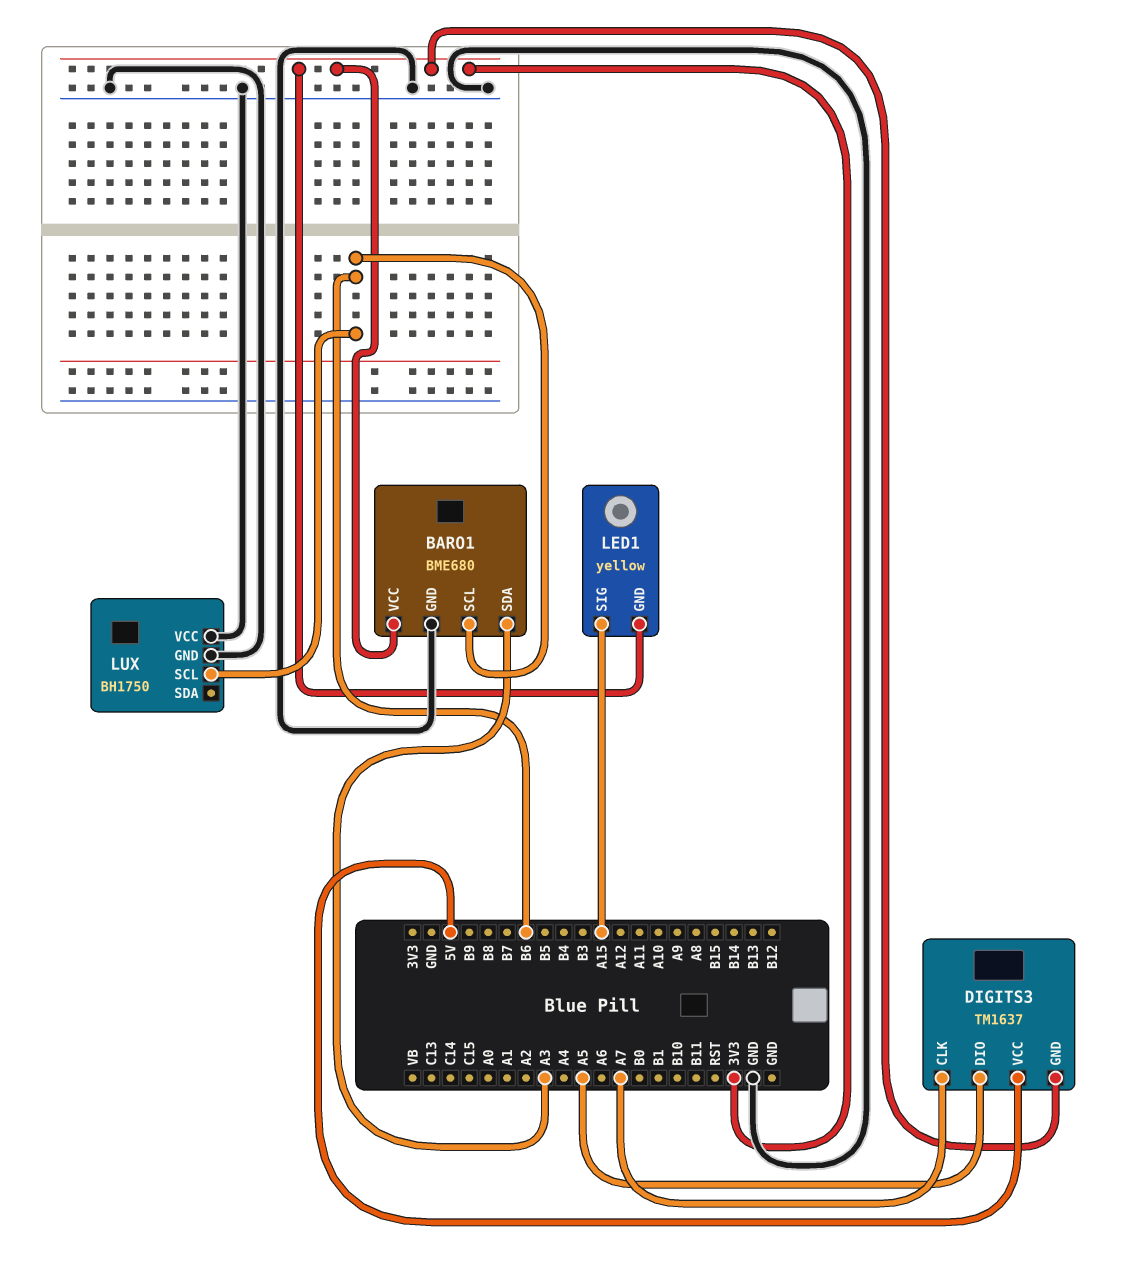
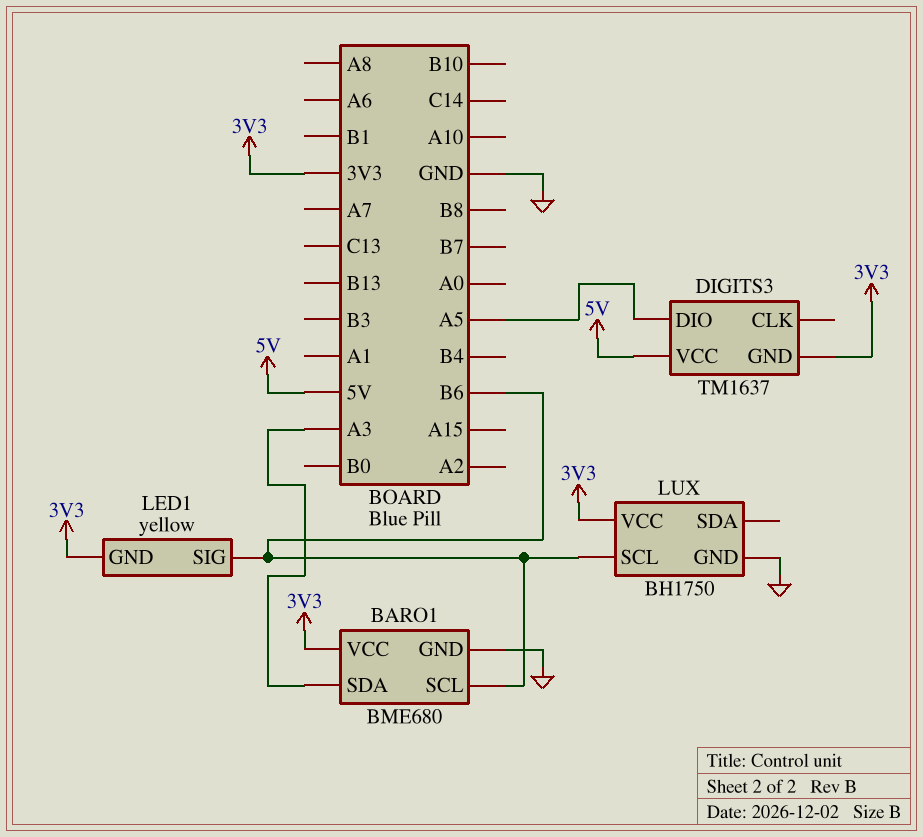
DIGITS3 pin CLK: A7 -> none
LED1 pin SIG: A15 -> B6
LUX pin VCC: GND -> 3V3

